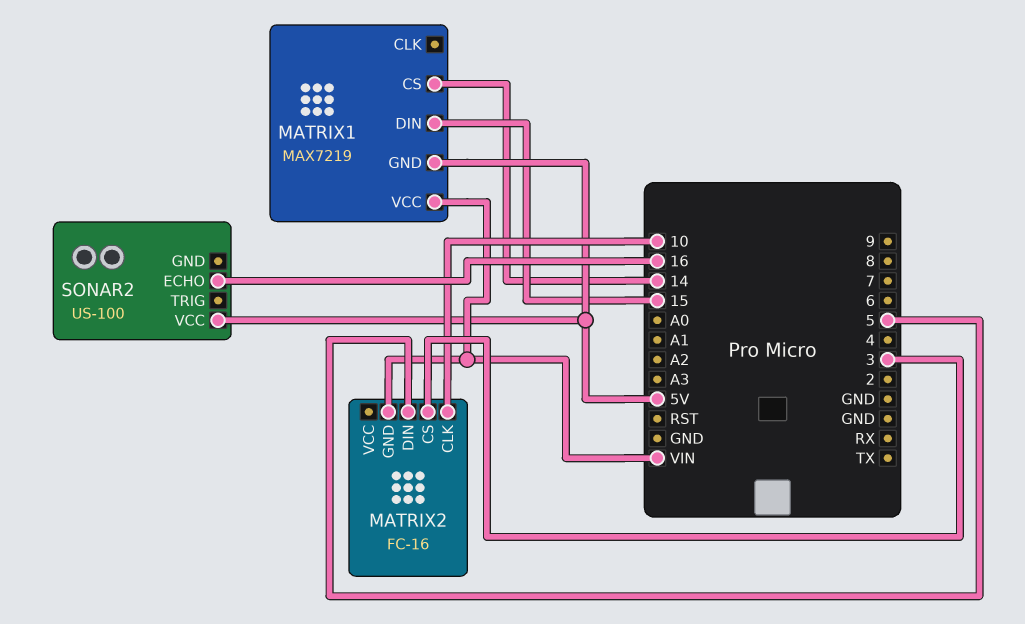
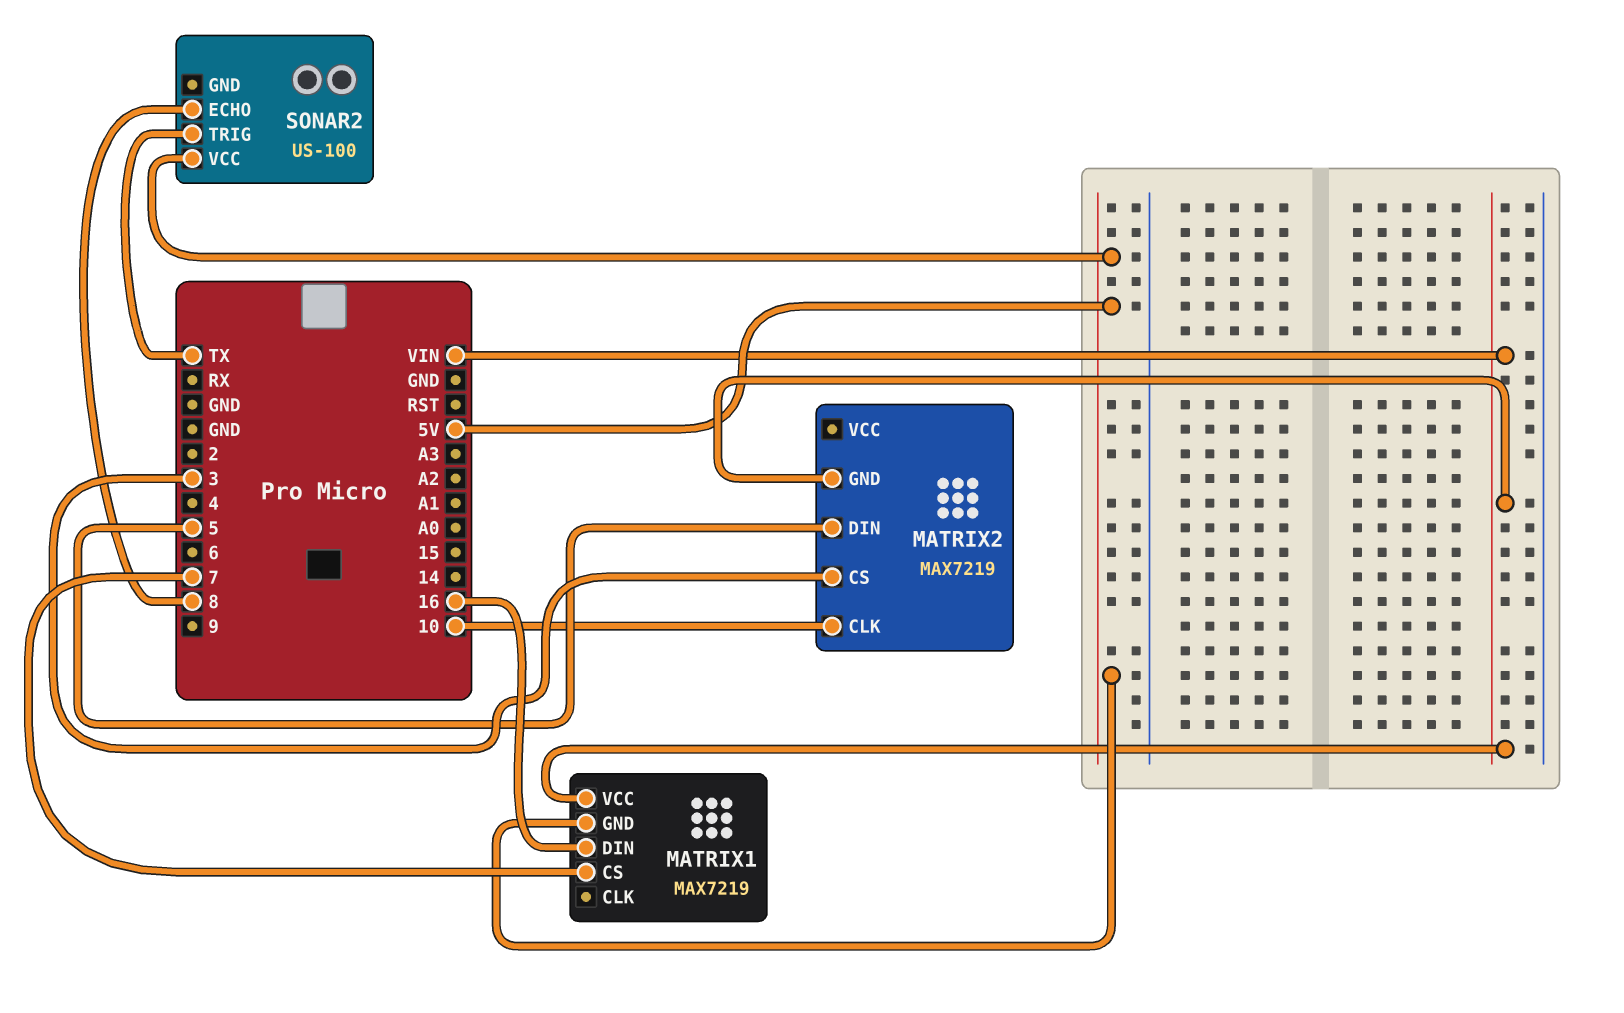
MATRIX1 pin CS: 14 -> 7
MATRIX1 pin DIN: 15 -> 16
MATRIX2: FC-16 -> MAX7219
SONAR2 pin ECHO: 16 -> 8
SONAR2 pin TRIG: none -> TX

